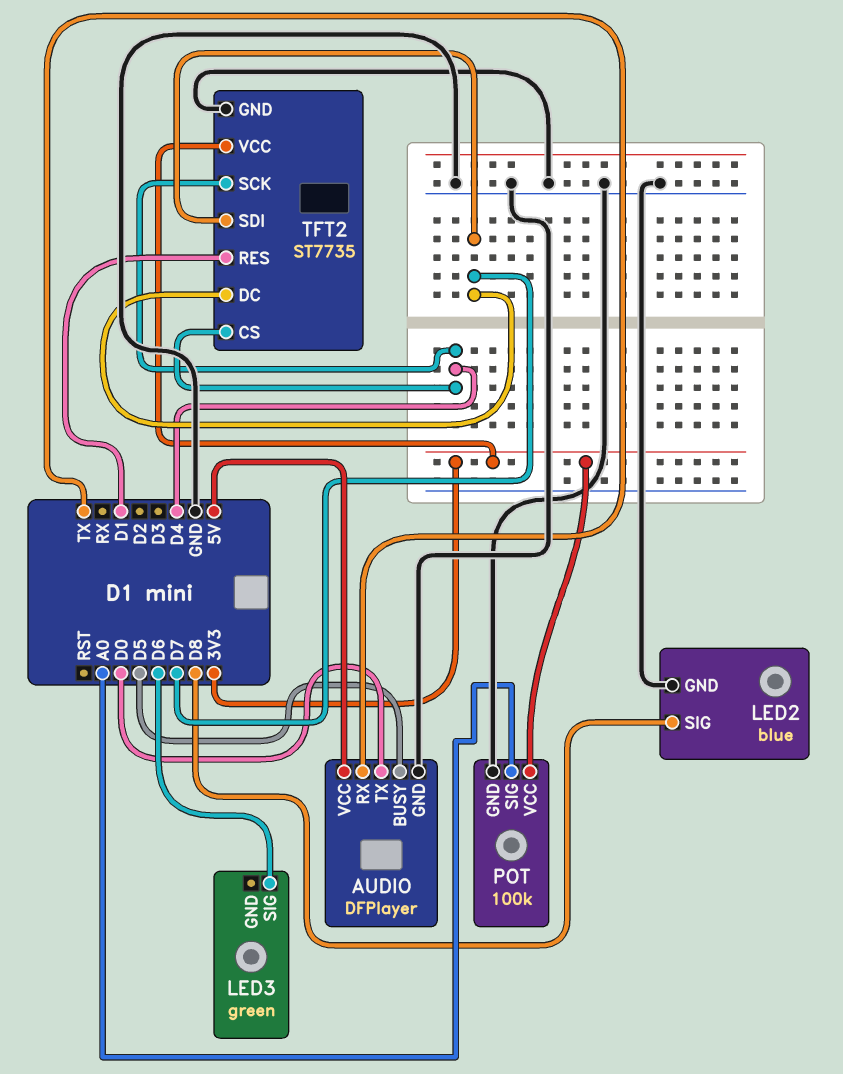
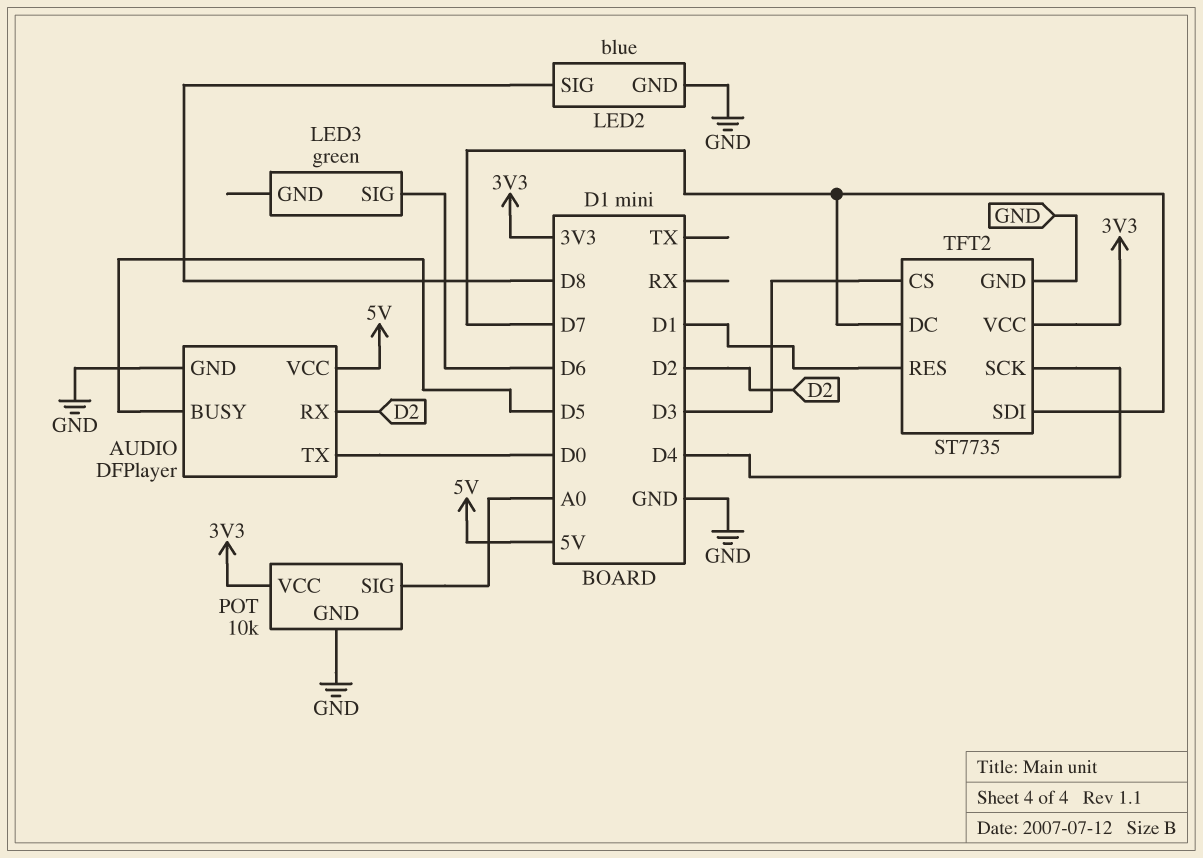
AUDIO pin RX: TX -> D2
POT: 100k -> 10k
TFT2 pin CS: D4 -> D3

